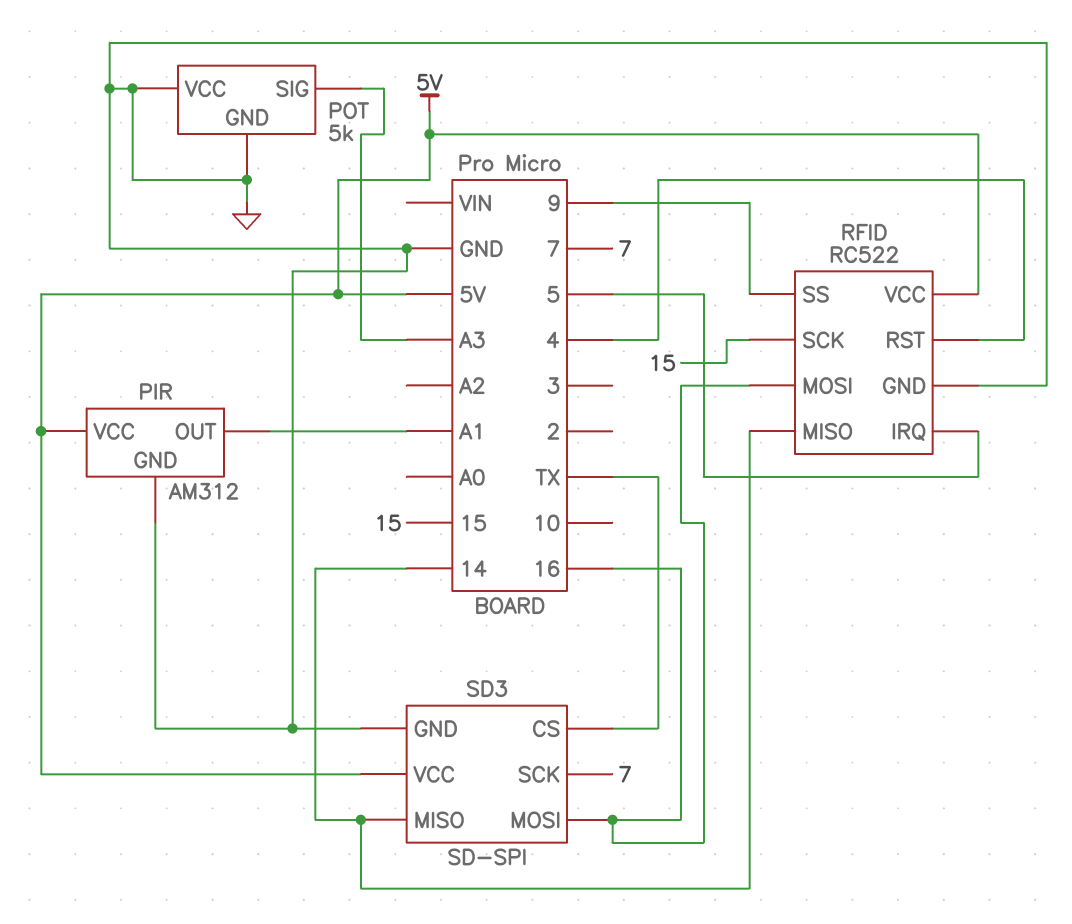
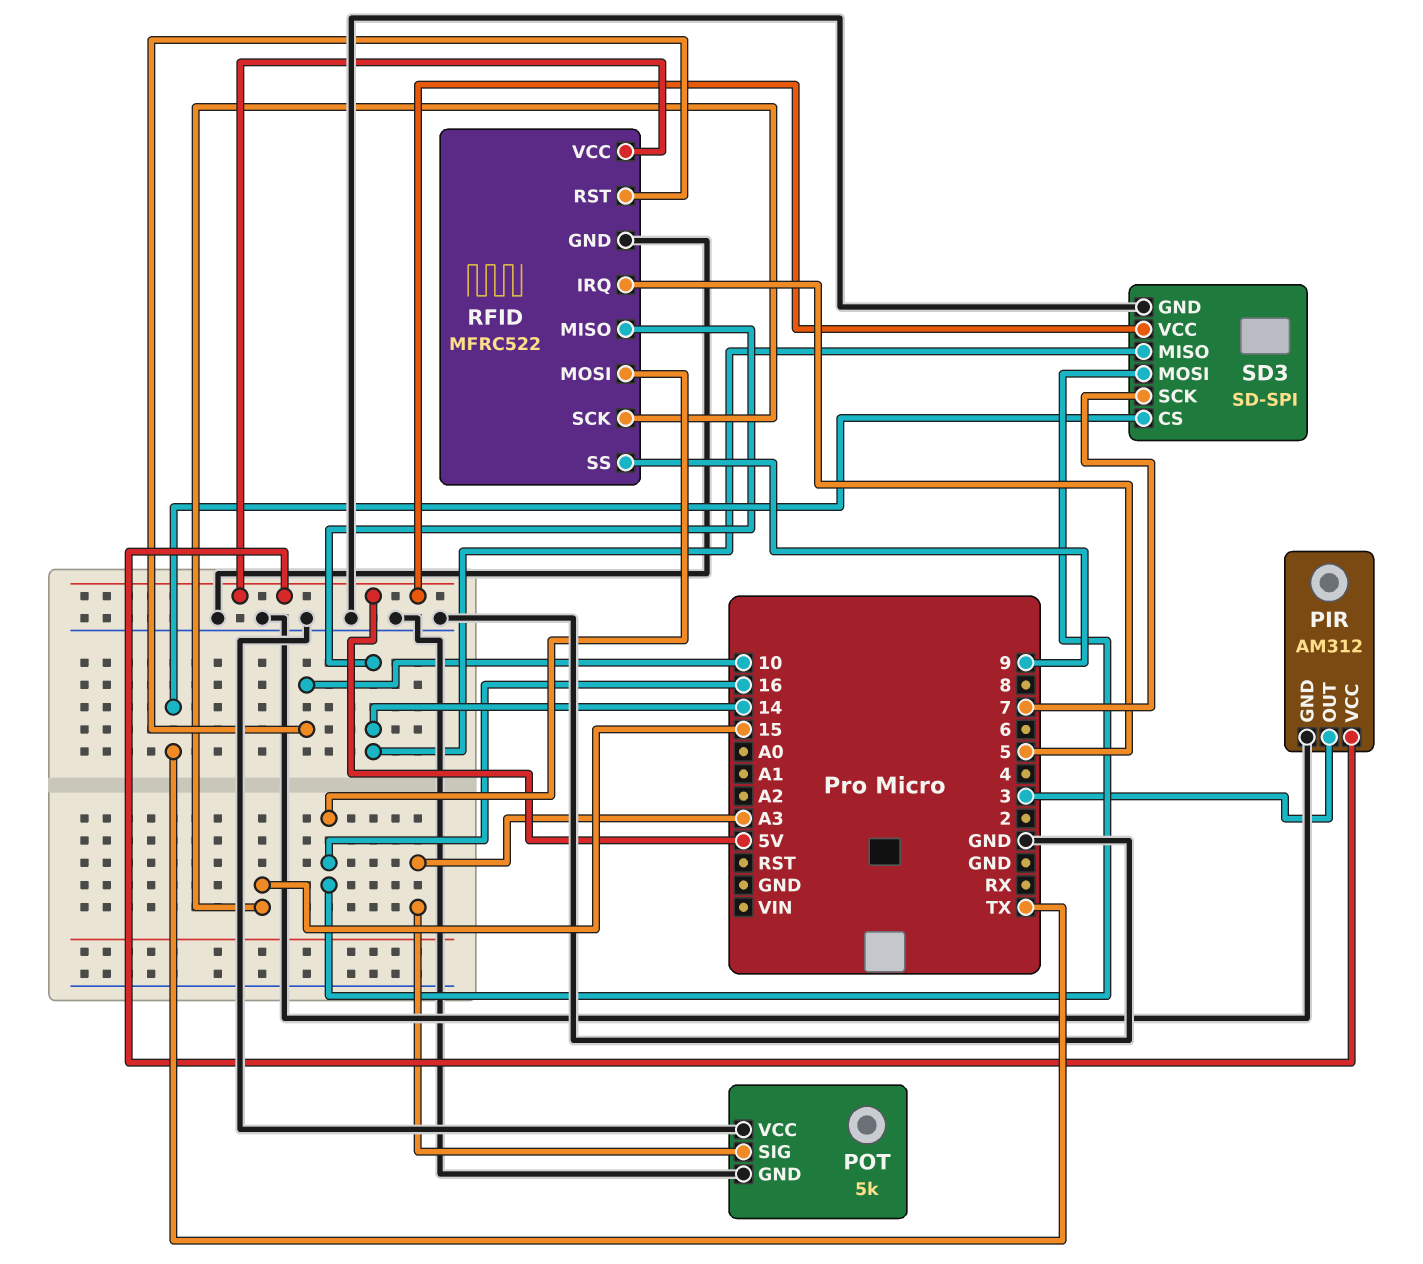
PIR pin OUT: A1 -> 3
RFID: RC522 -> MFRC522
RFID pin RST: 4 -> 10

